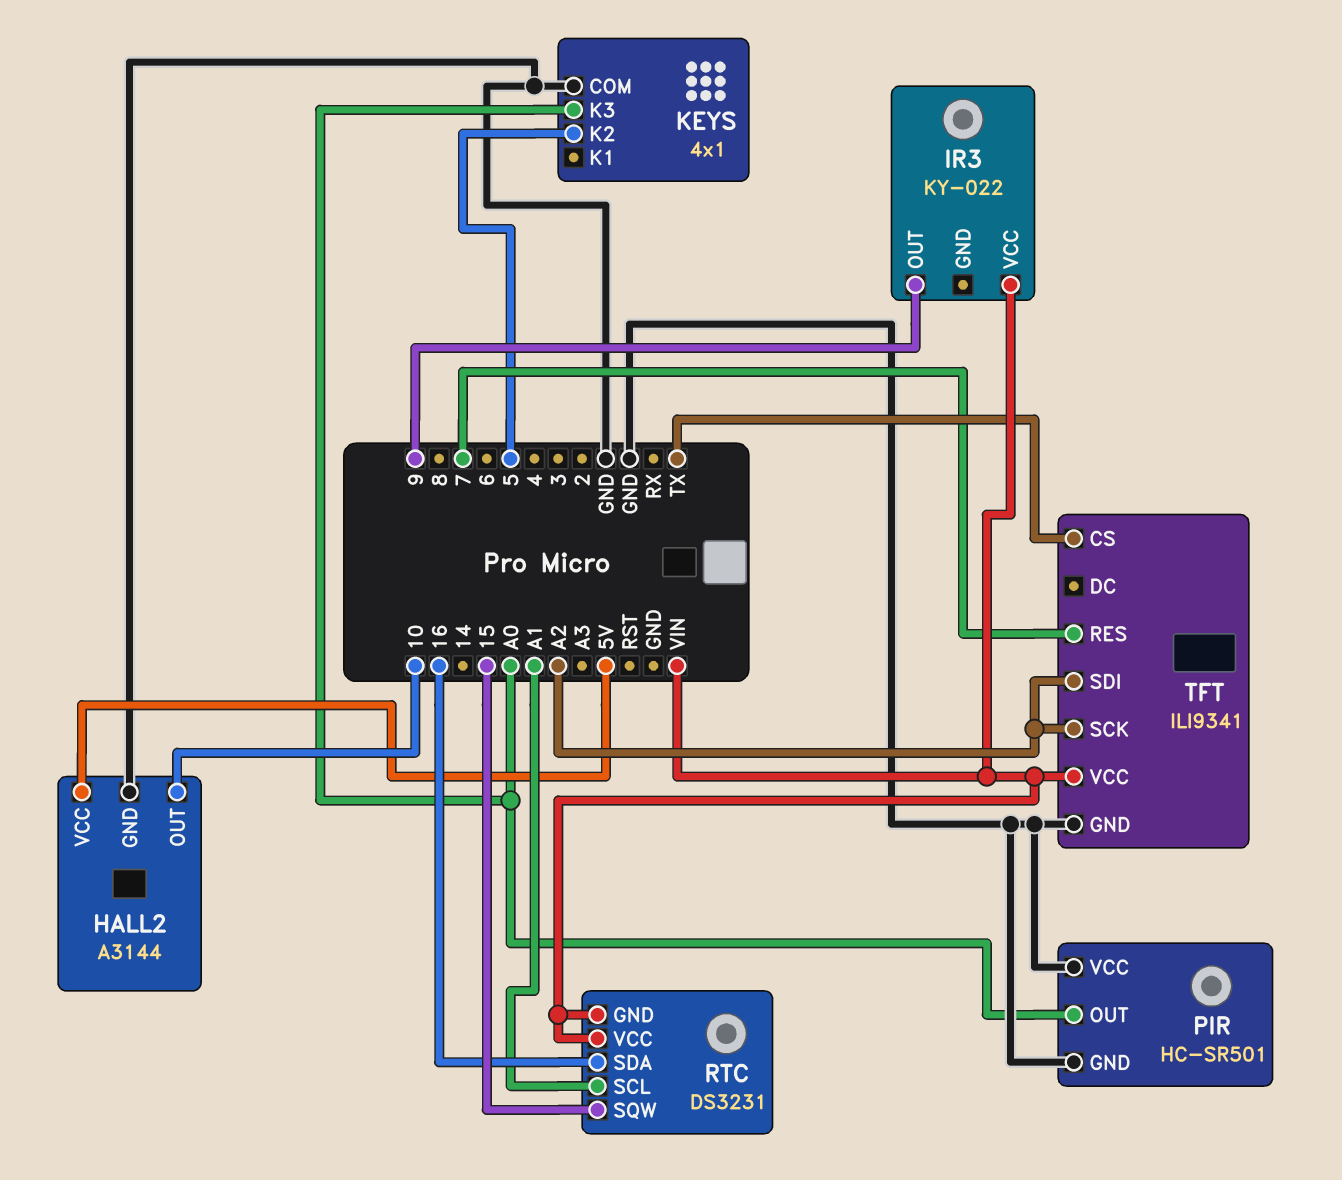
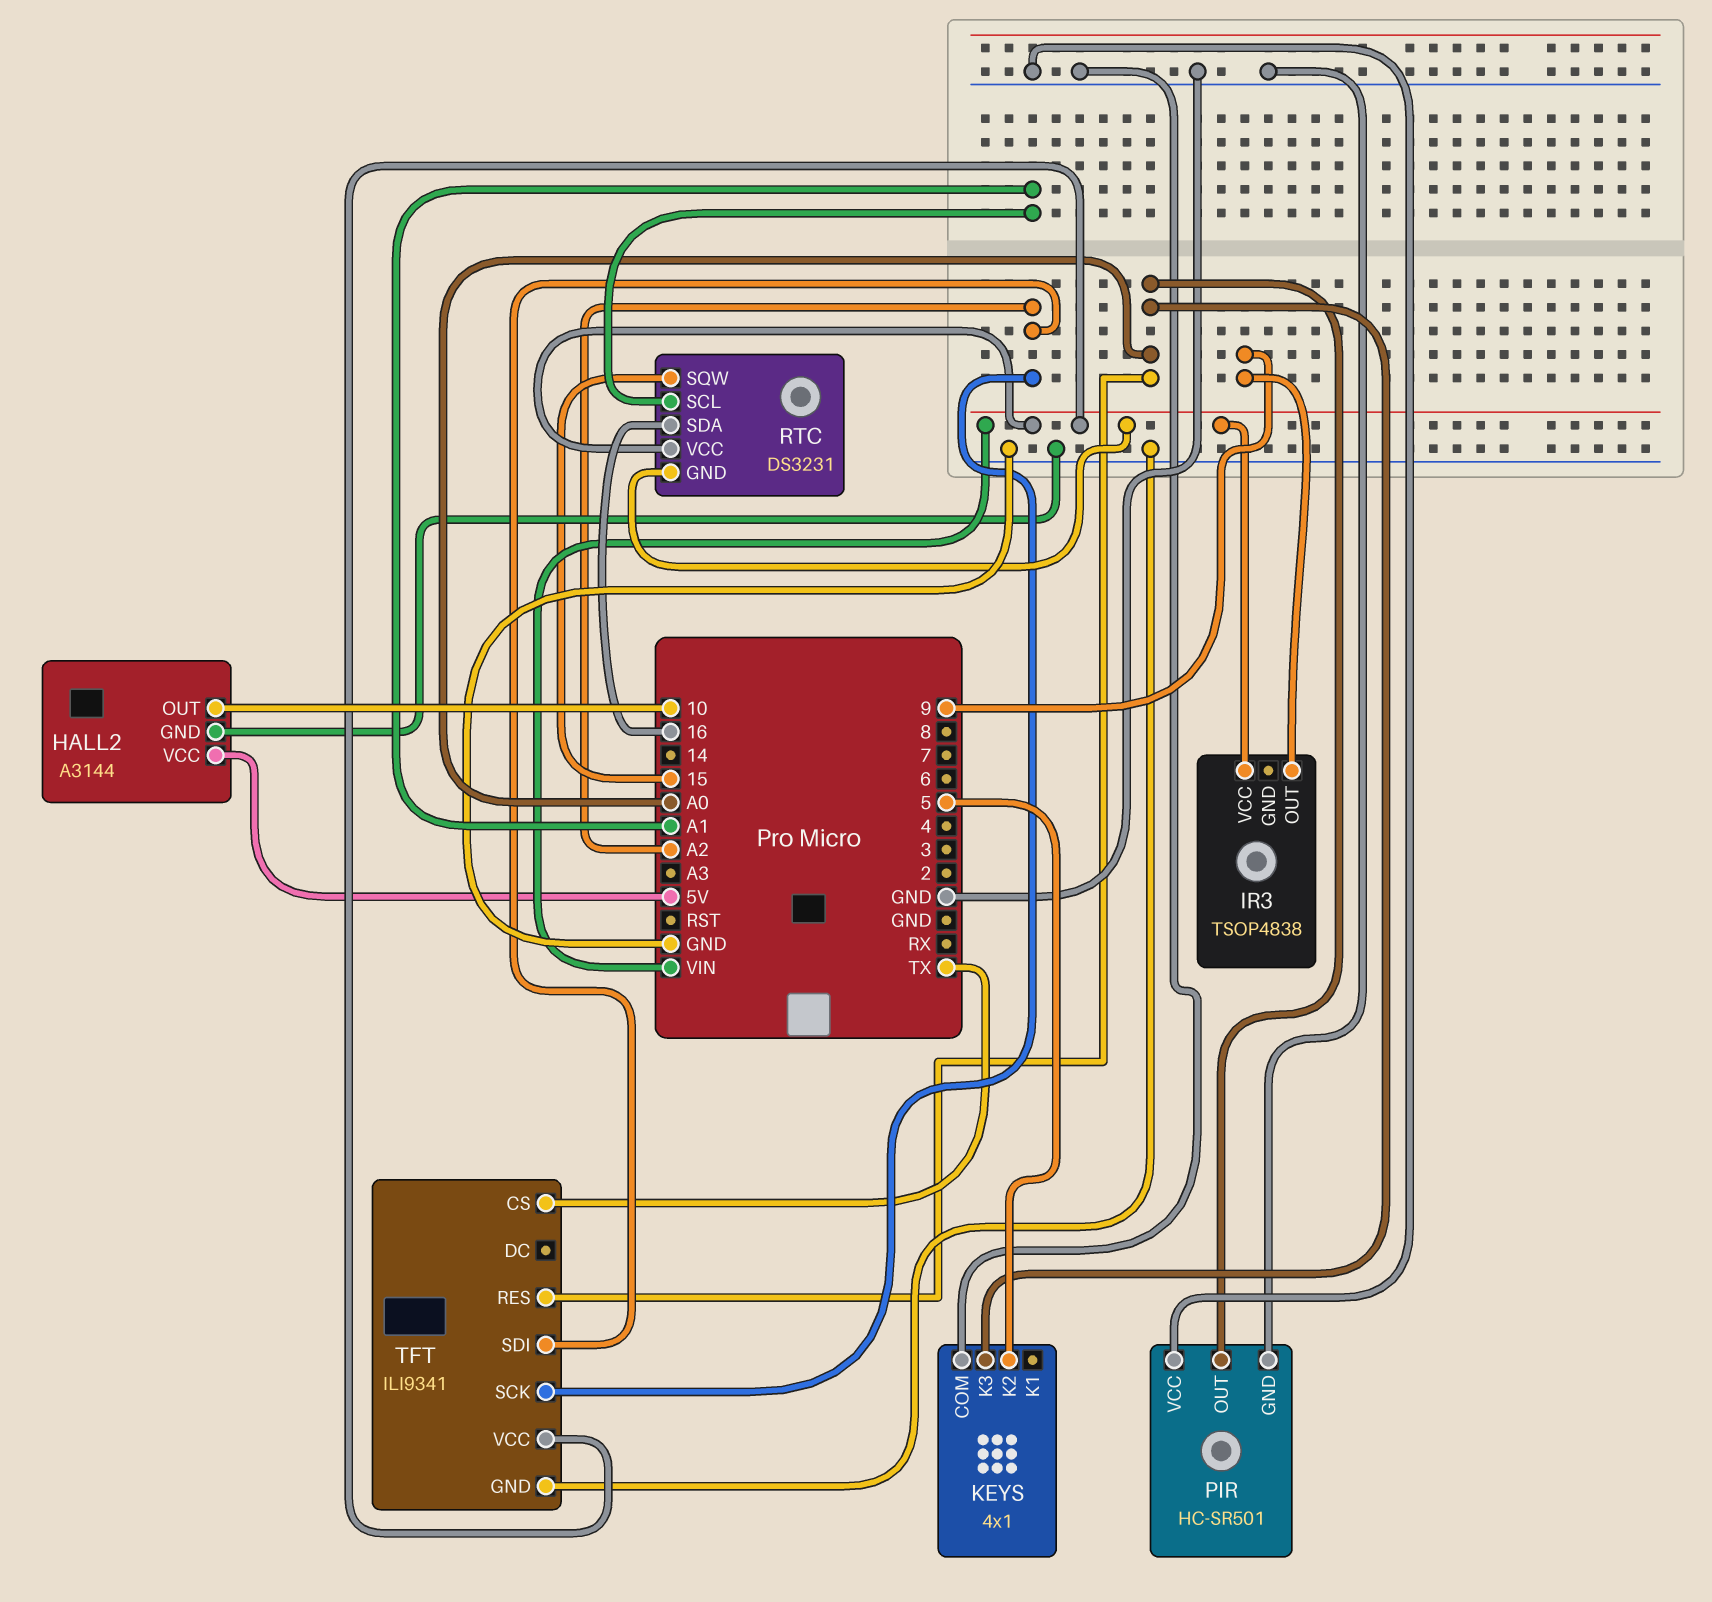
IR3: KY-022 -> TSOP4838
TFT pin RES: 7 -> A0

